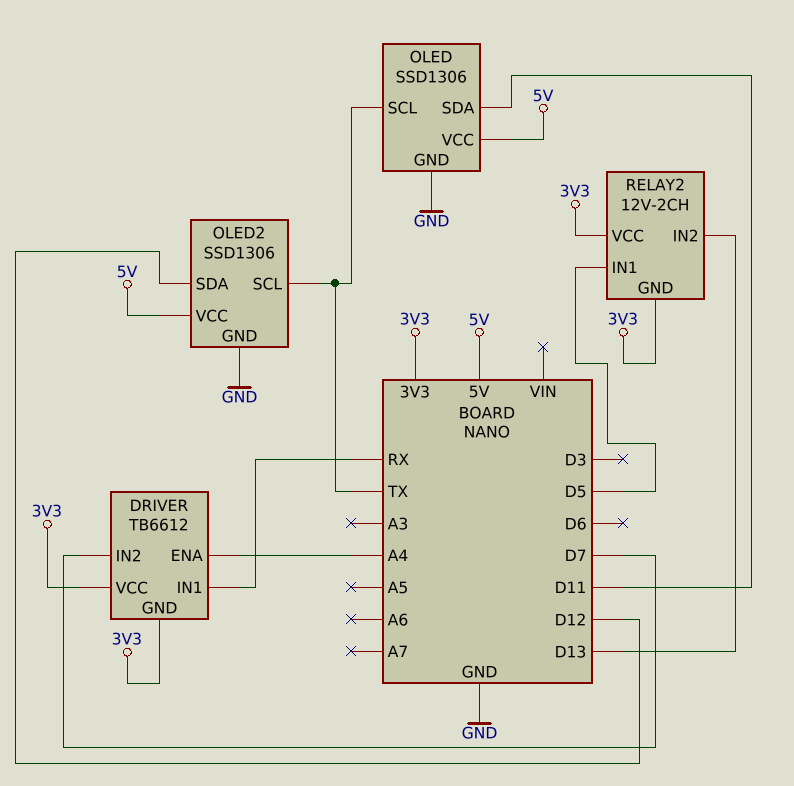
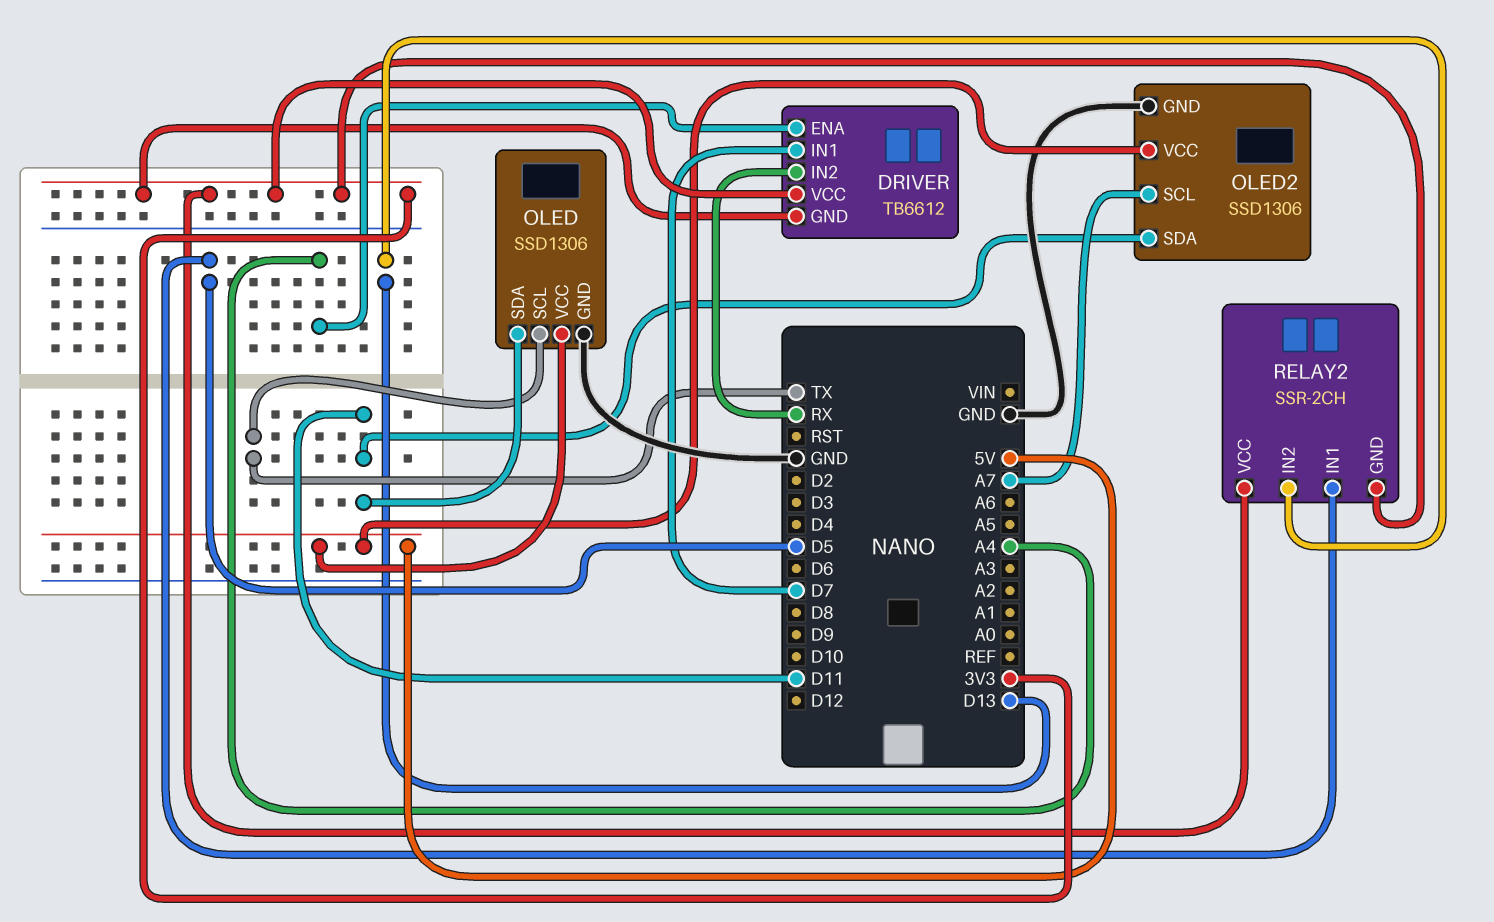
DRIVER pin IN1: RX -> D7
DRIVER pin IN2: D7 -> RX
OLED2 pin SCL: TX -> A7
OLED2 pin SDA: D12 -> D11
RELAY2: 12V-2CH -> SSR-2CH

